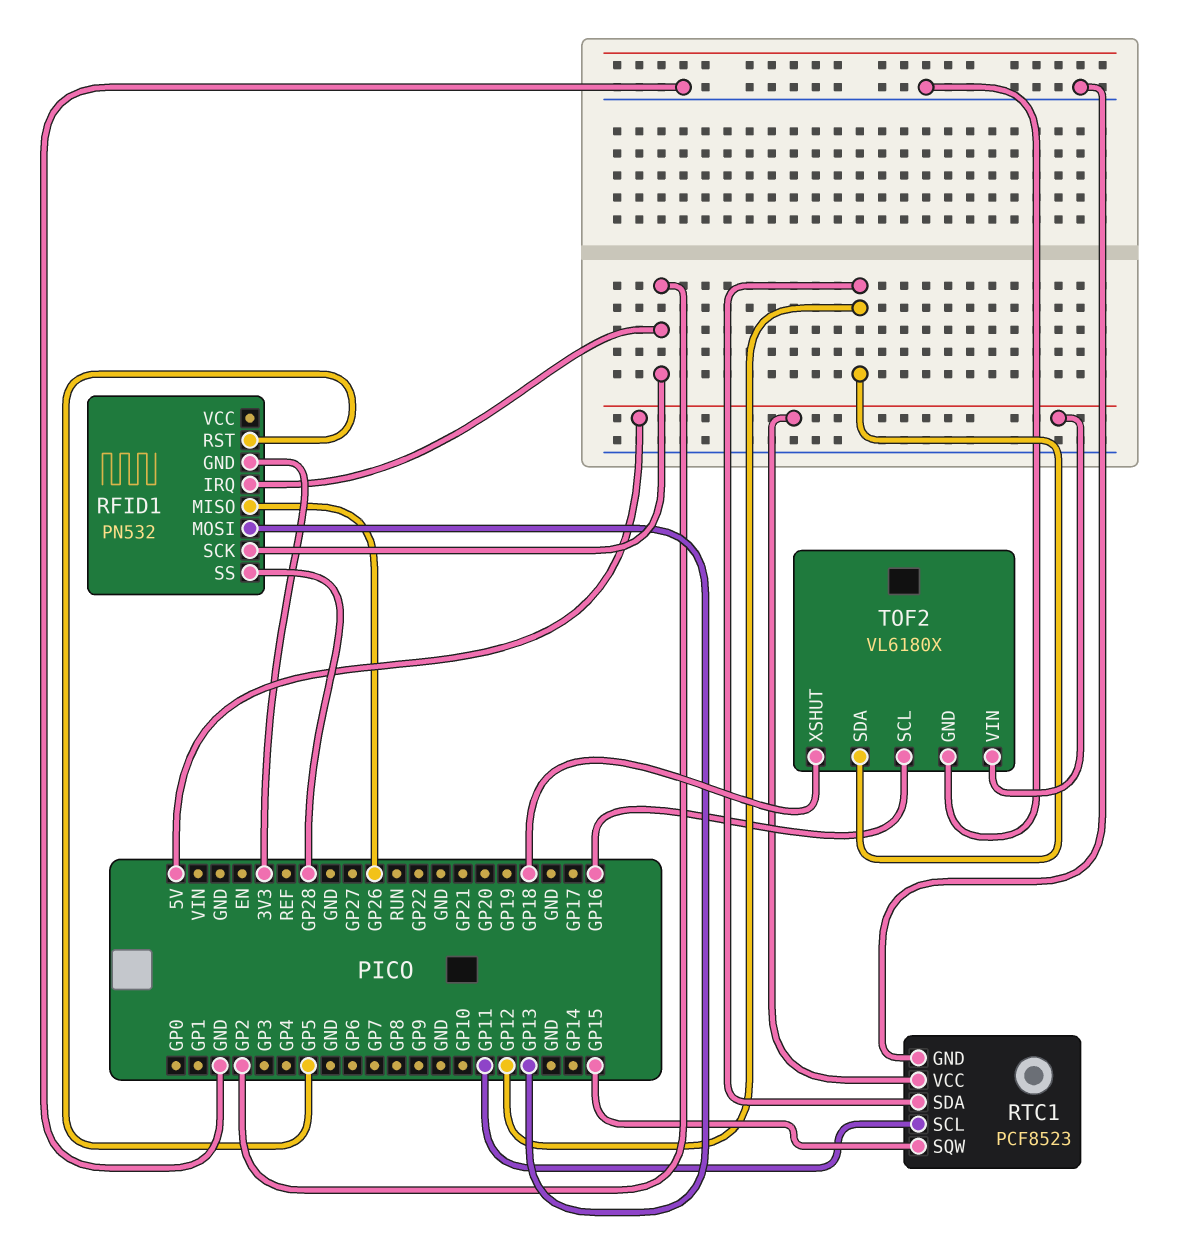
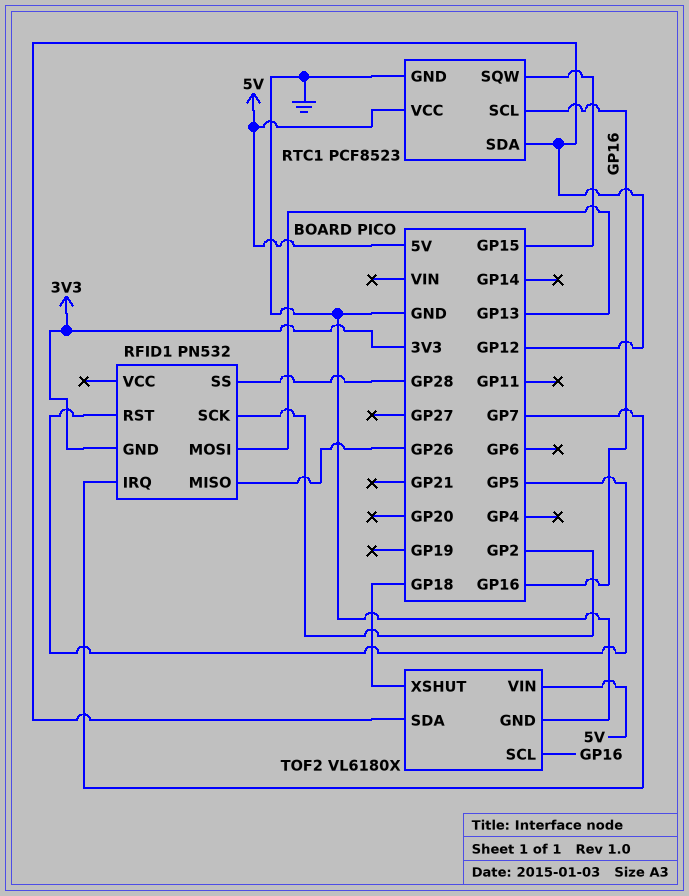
RFID1 pin IRQ: GP2 -> GP7
RTC1 pin SCL: GP11 -> GP16

